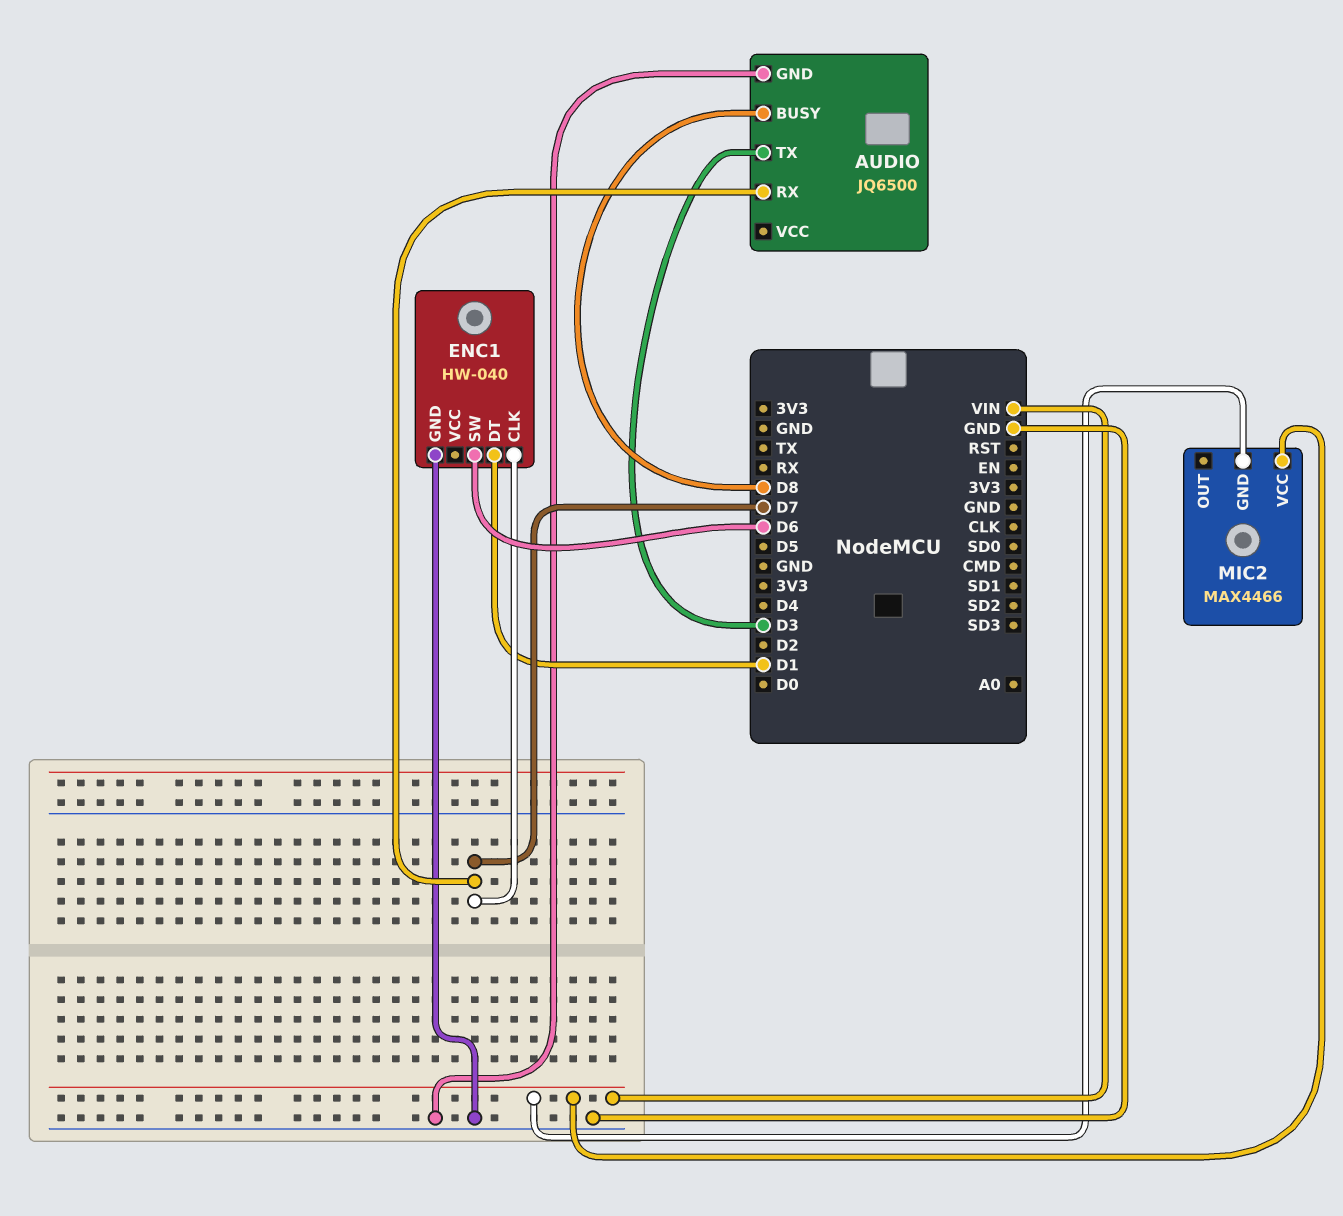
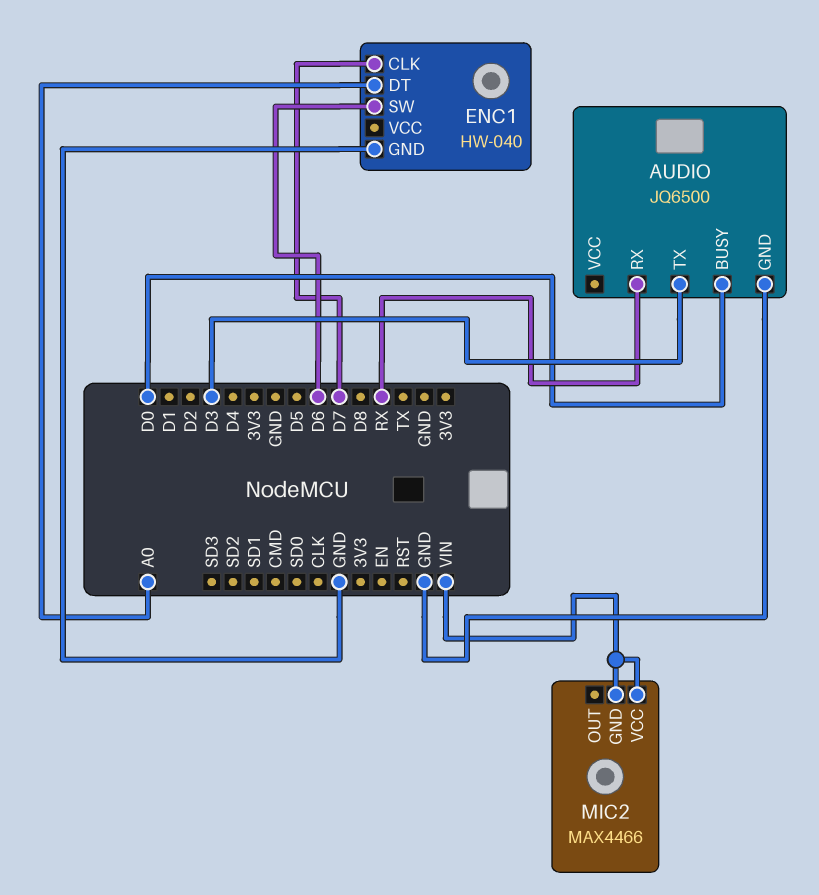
AUDIO pin BUSY: D8 -> D0
AUDIO pin RX: D7 -> RX
ENC1 pin DT: D1 -> A0

